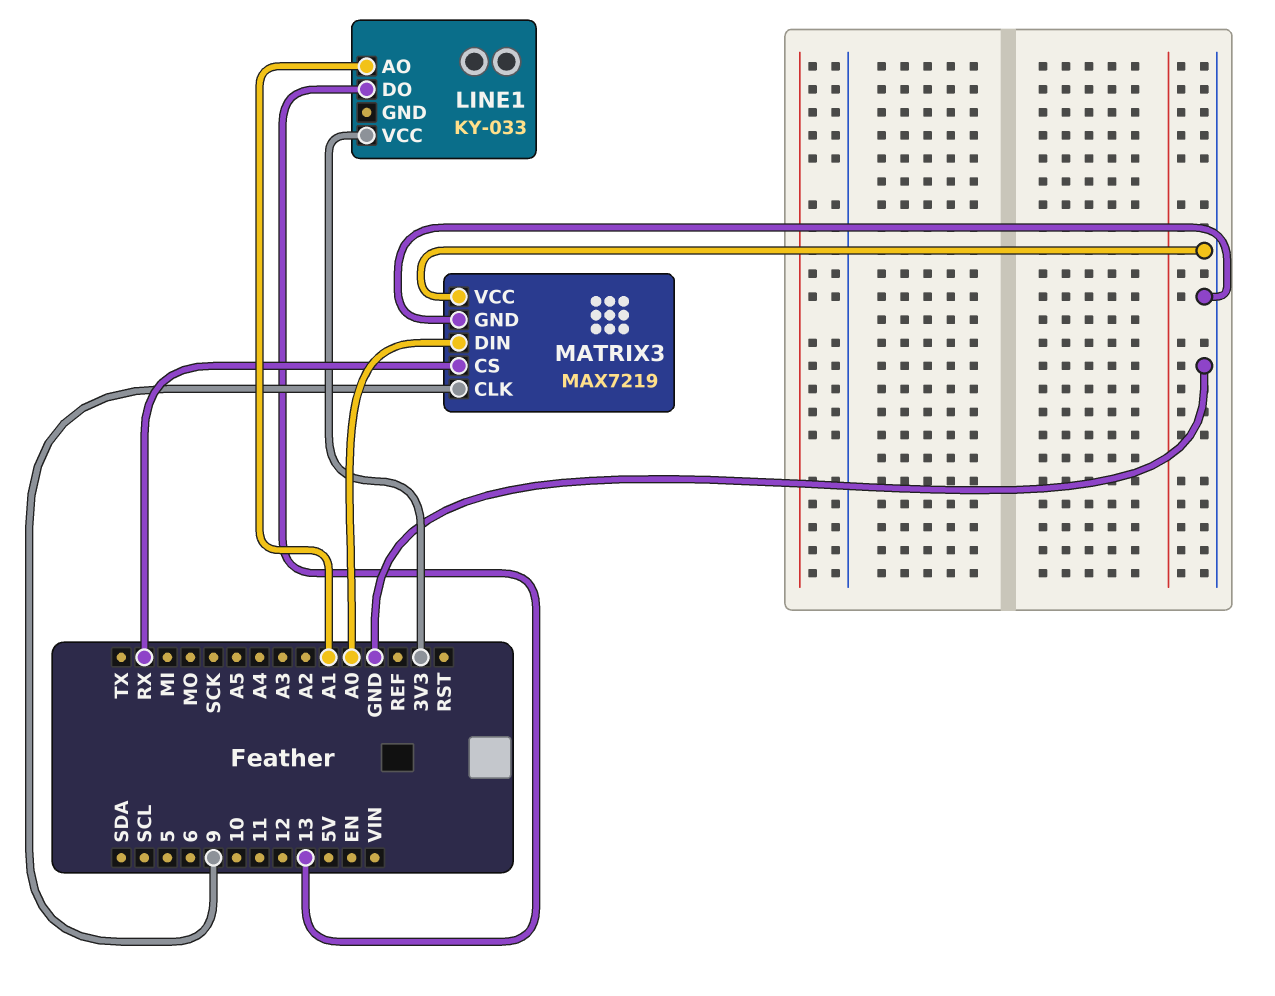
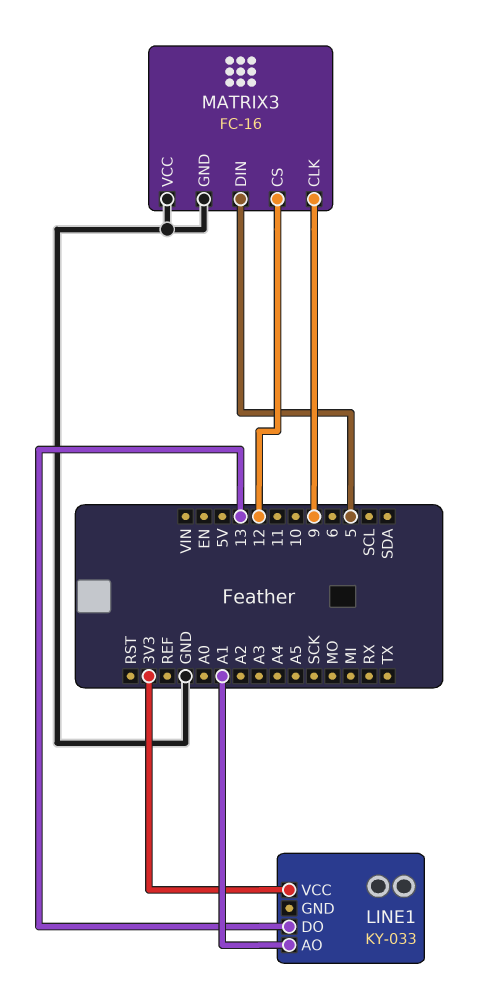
MATRIX3: MAX7219 -> FC-16
MATRIX3 pin CS: RX -> 12
MATRIX3 pin DIN: A0 -> 5

